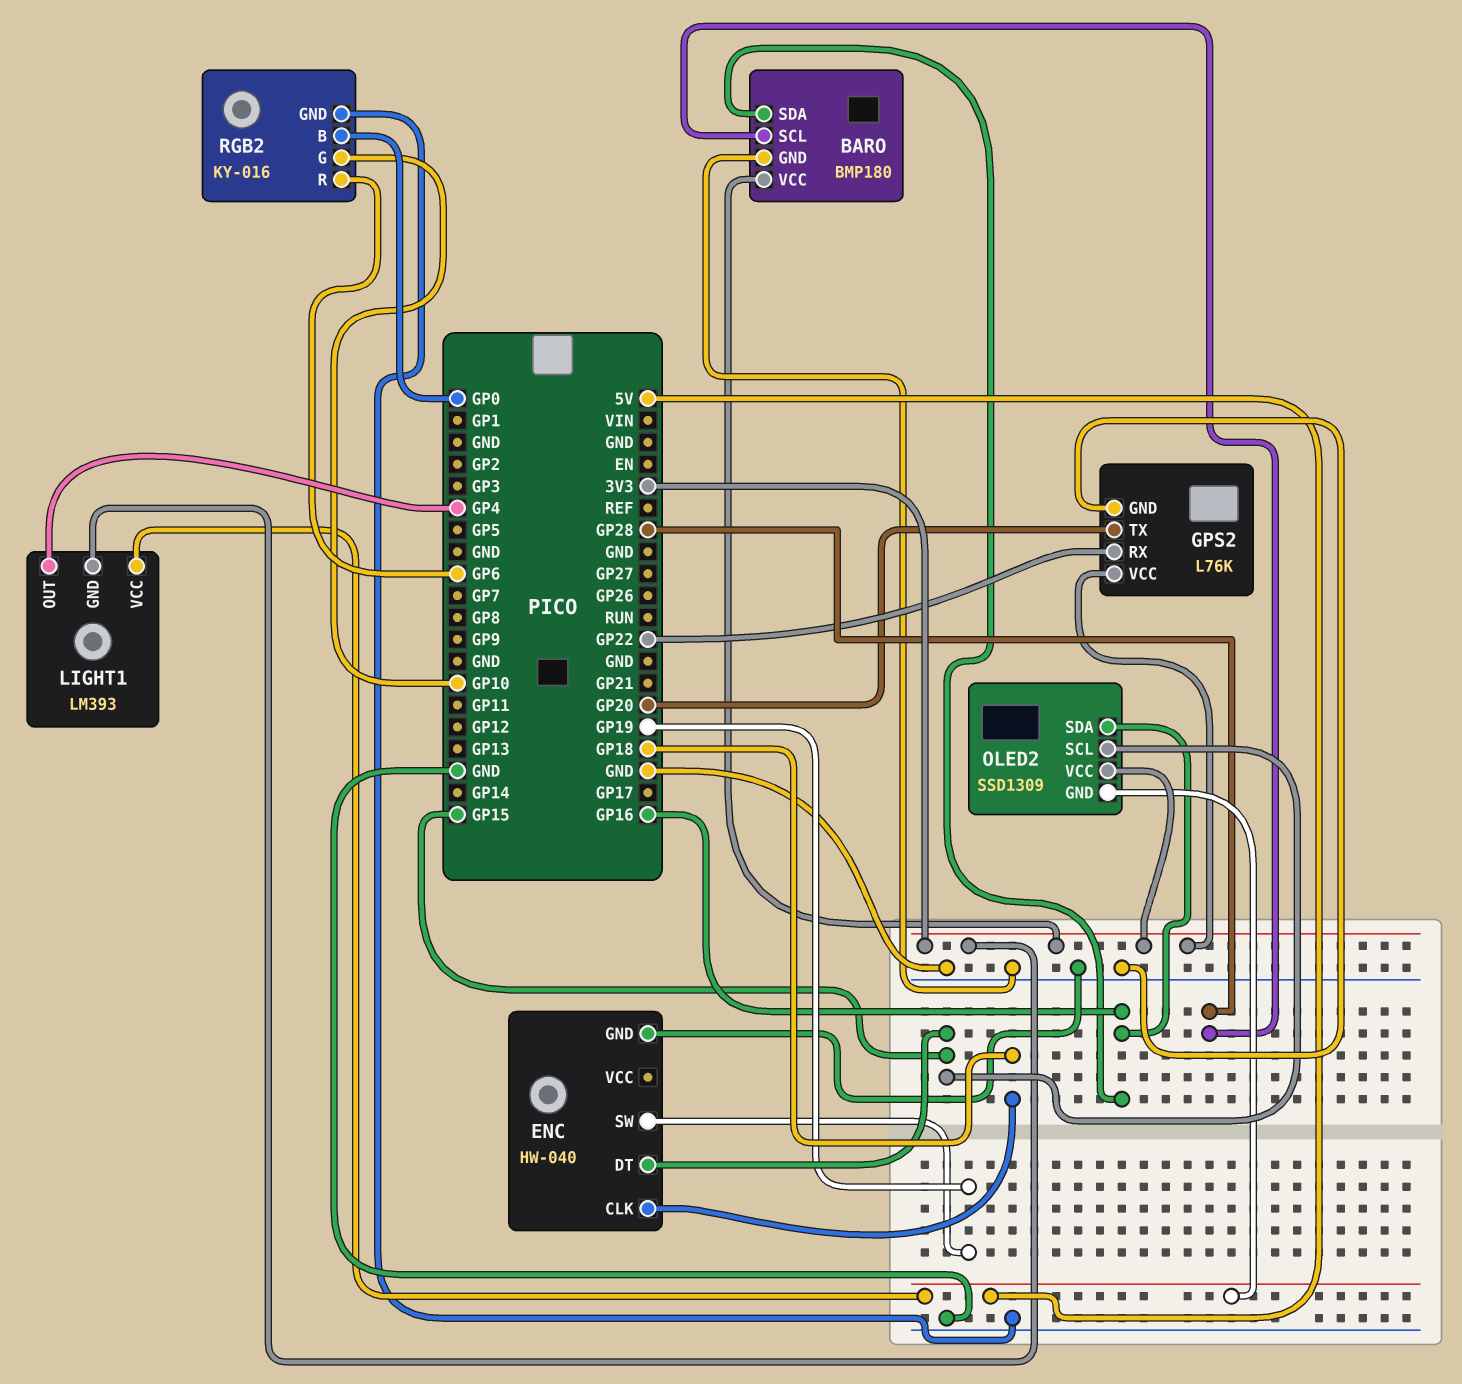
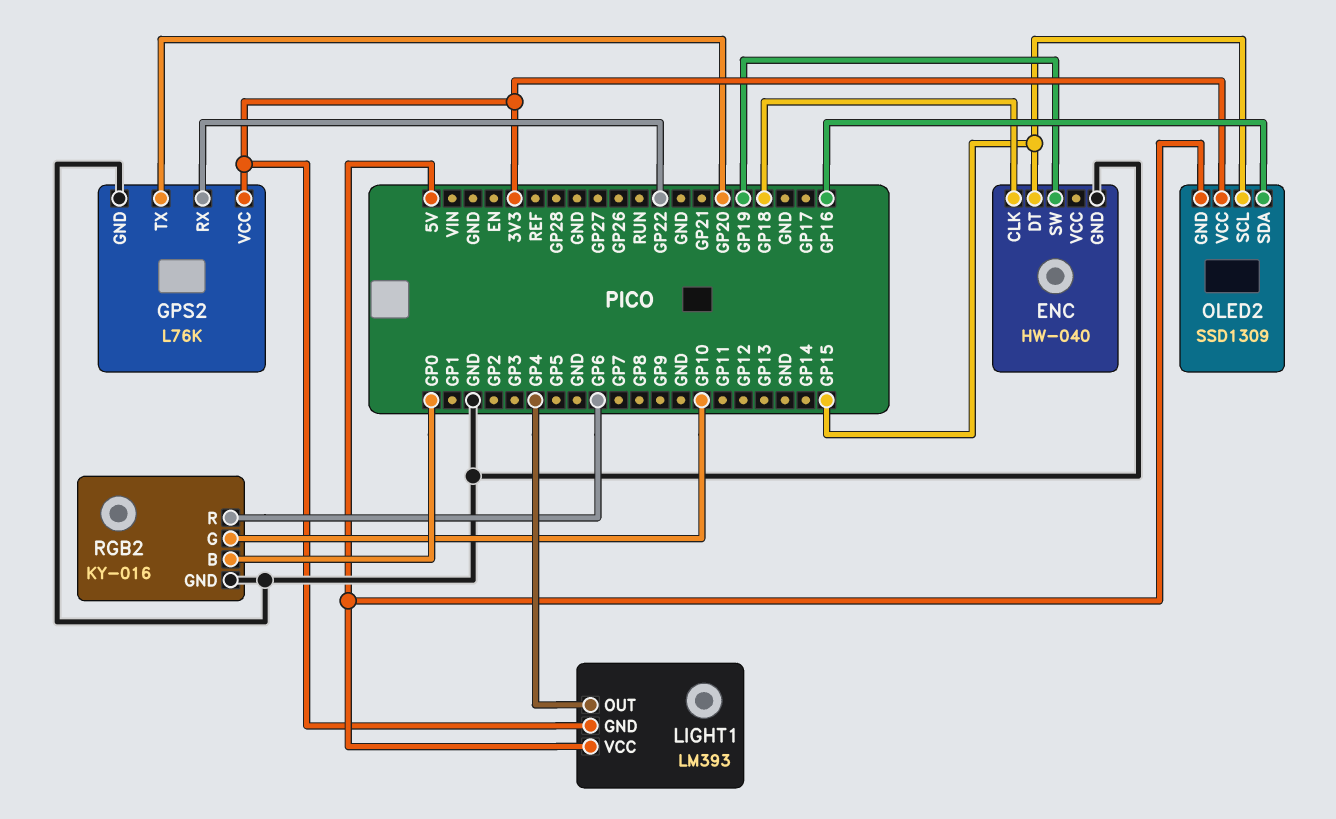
BARO: BMP180 -> none
BARO pin GND: GND -> none
BARO pin SCL: GP28 -> none
BARO pin SDA: GP16 -> none
BARO pin VCC: 3V3 -> none

